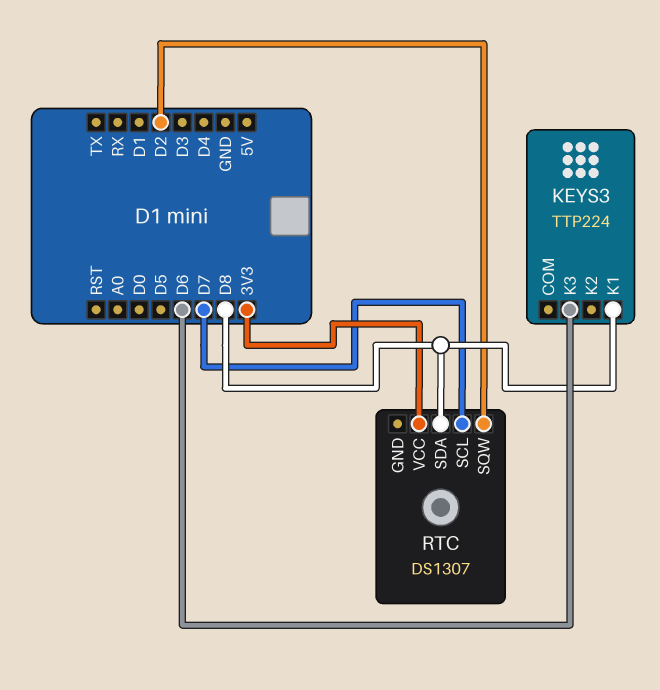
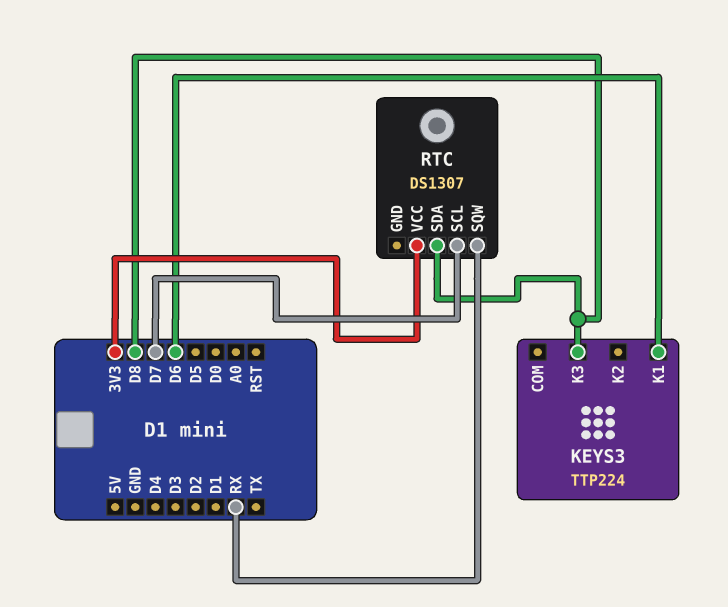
KEYS3 pin K1: D8 -> D6
KEYS3 pin K3: D6 -> D8
RTC pin SQW: D2 -> RX

